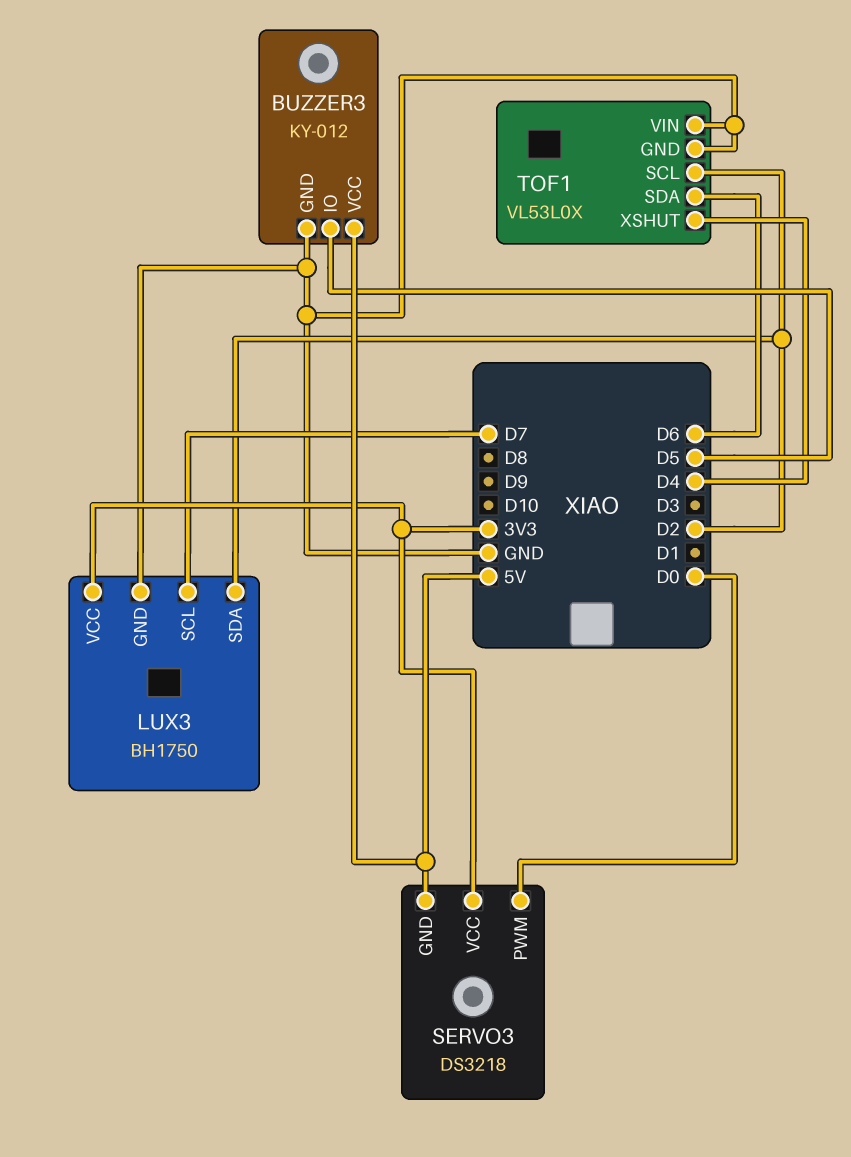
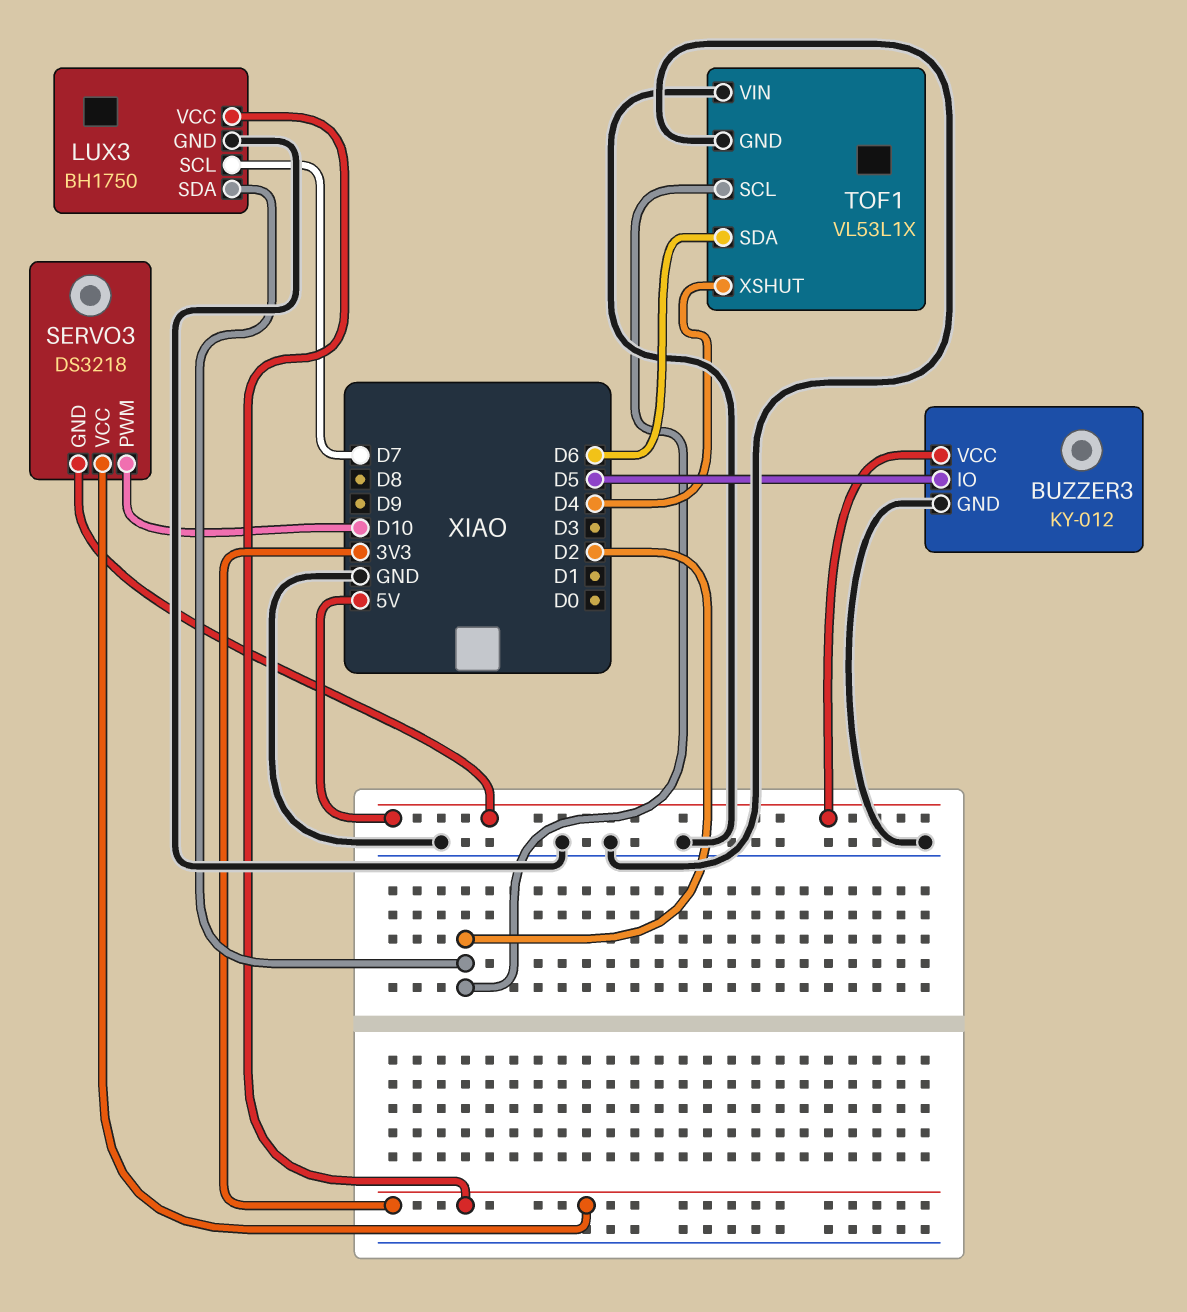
SERVO3 pin PWM: D0 -> D10
TOF1: VL53L0X -> VL53L1X

